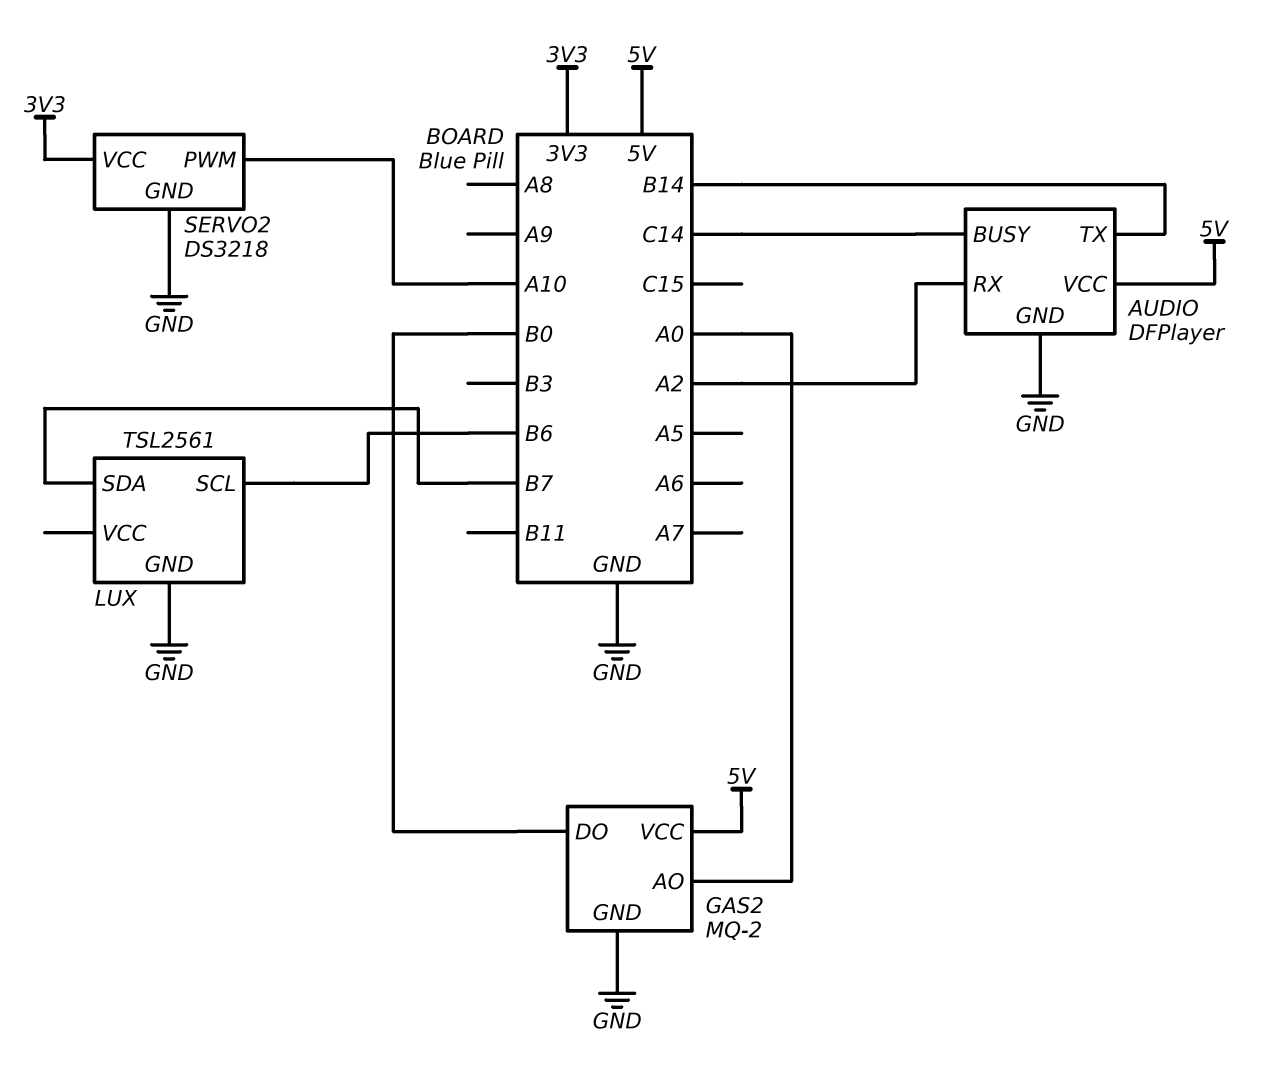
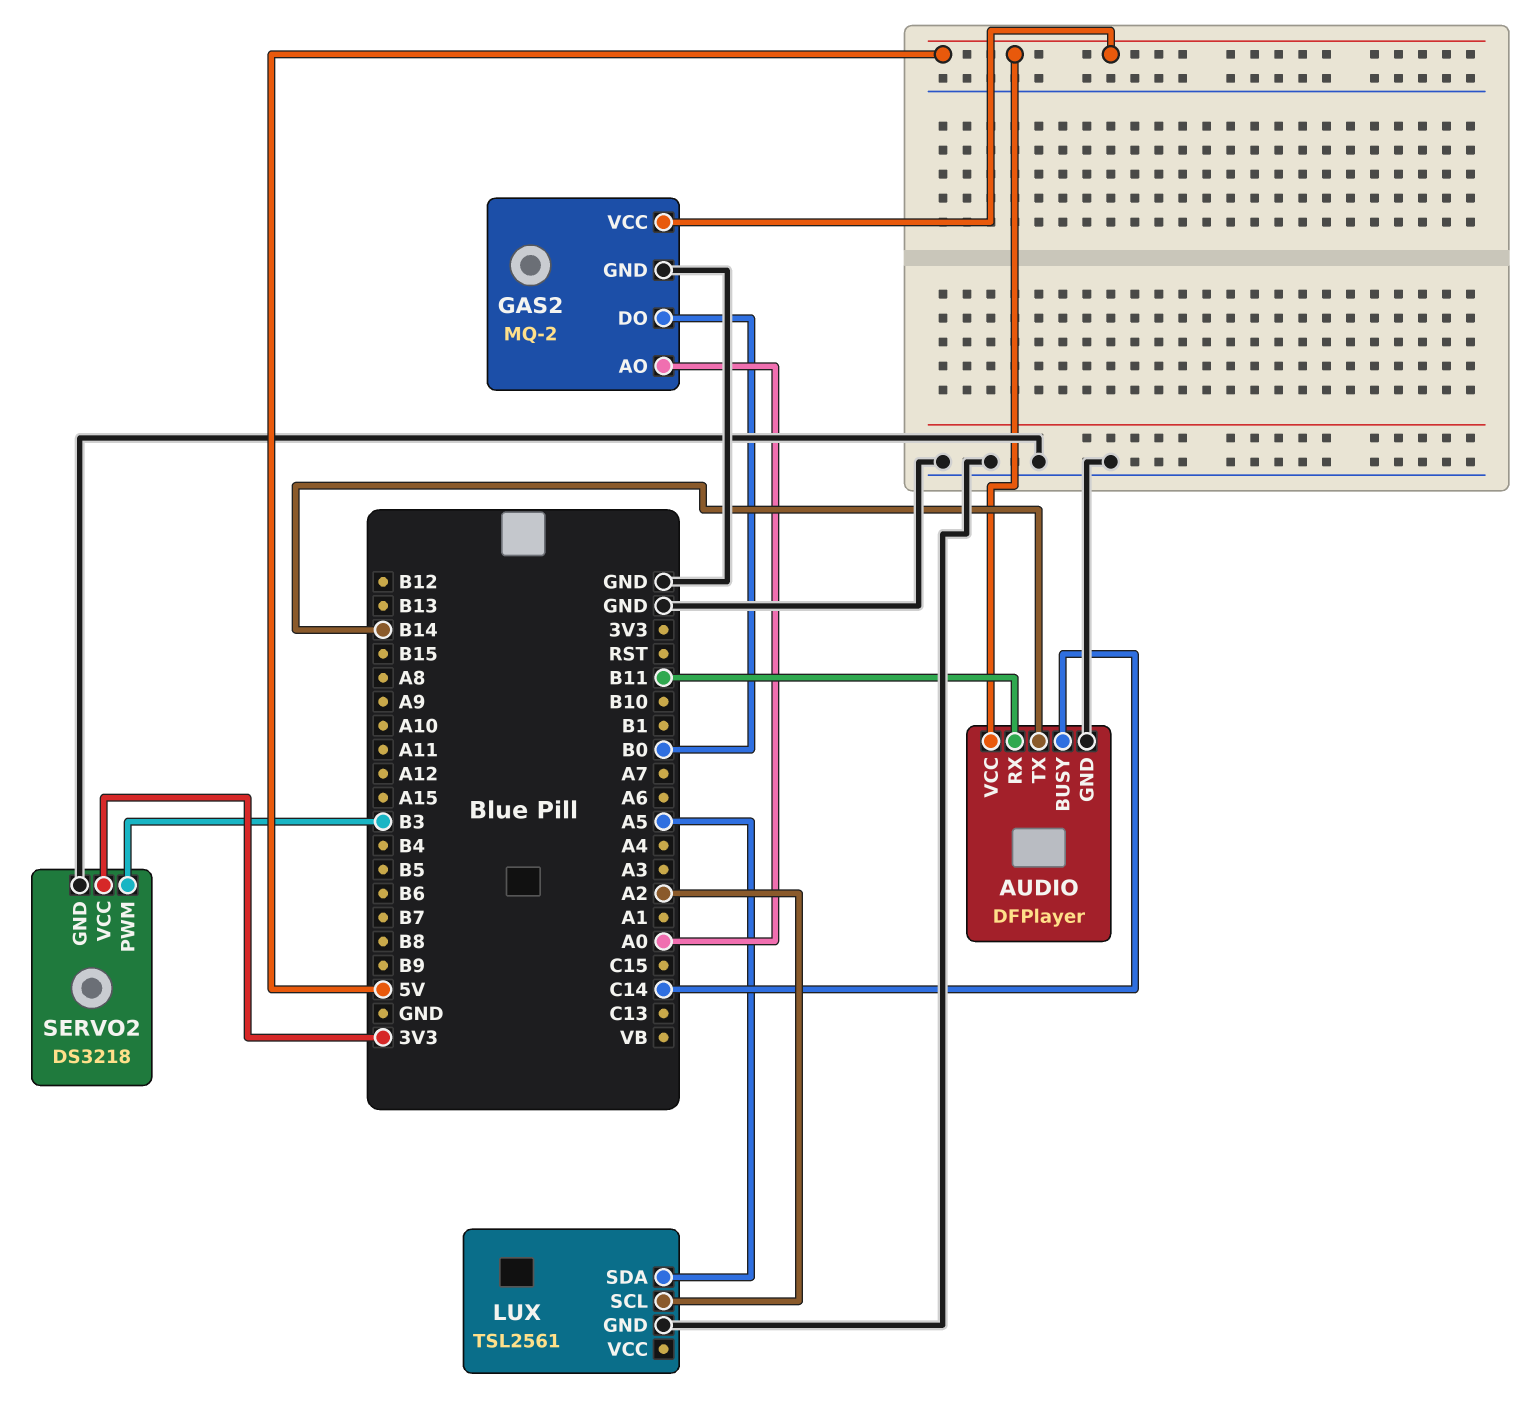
AUDIO pin RX: A2 -> B11
LUX pin SCL: B6 -> A2
LUX pin SDA: B7 -> A5
SERVO2 pin PWM: A10 -> B3

